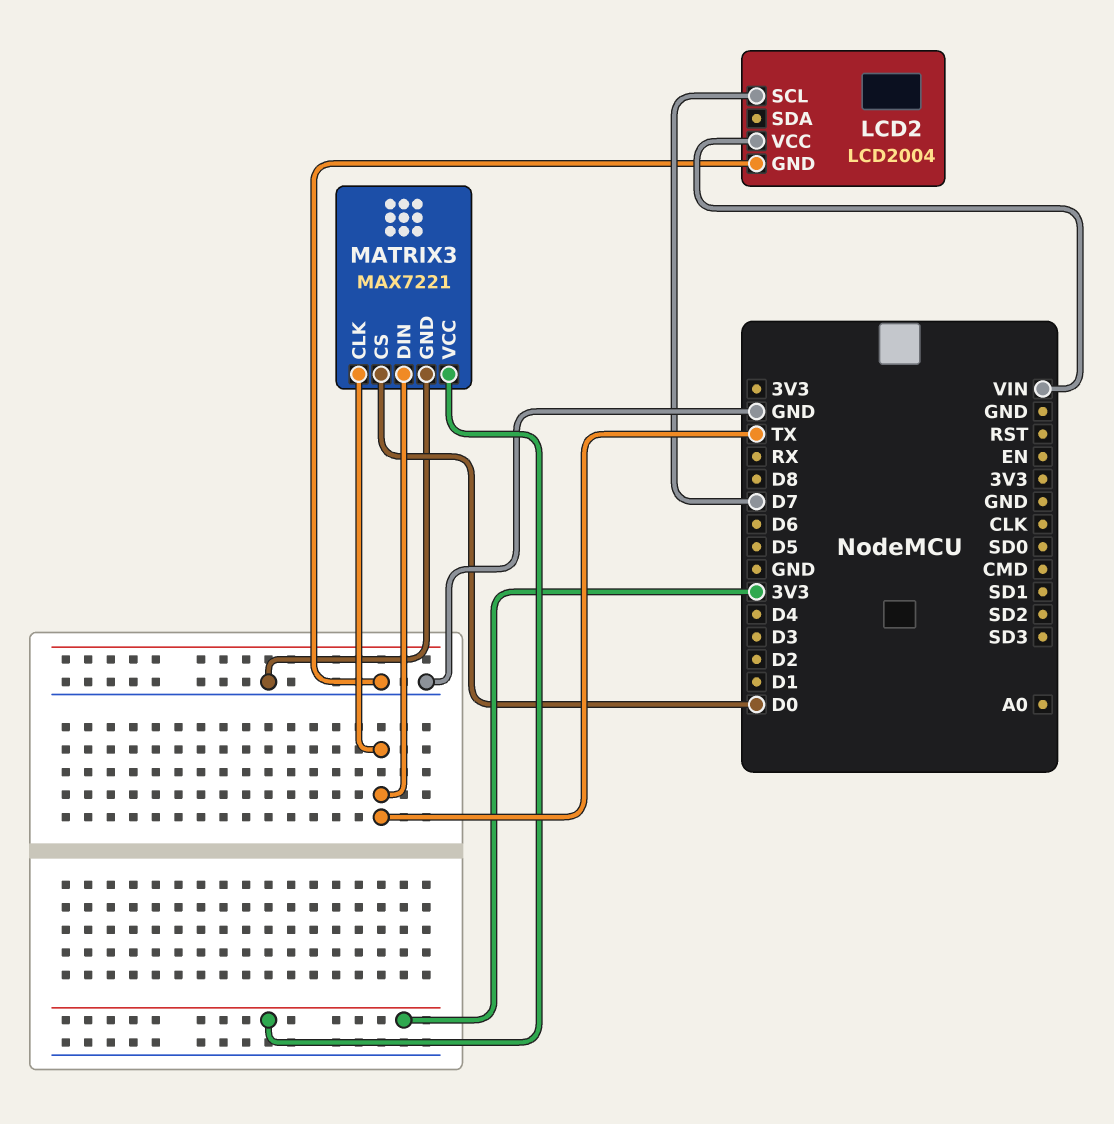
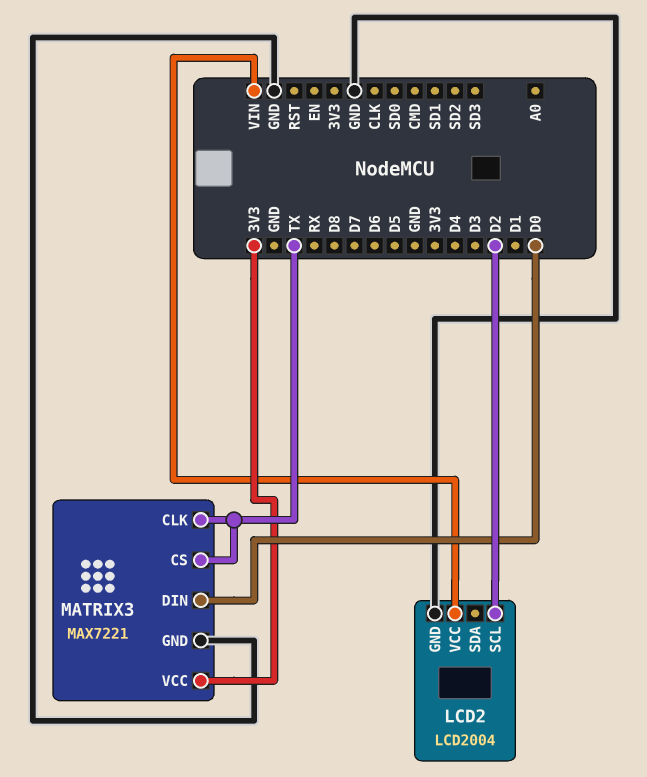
LCD2 pin SCL: D7 -> D2
MATRIX3 pin CS: D0 -> TX
MATRIX3 pin DIN: TX -> D0

